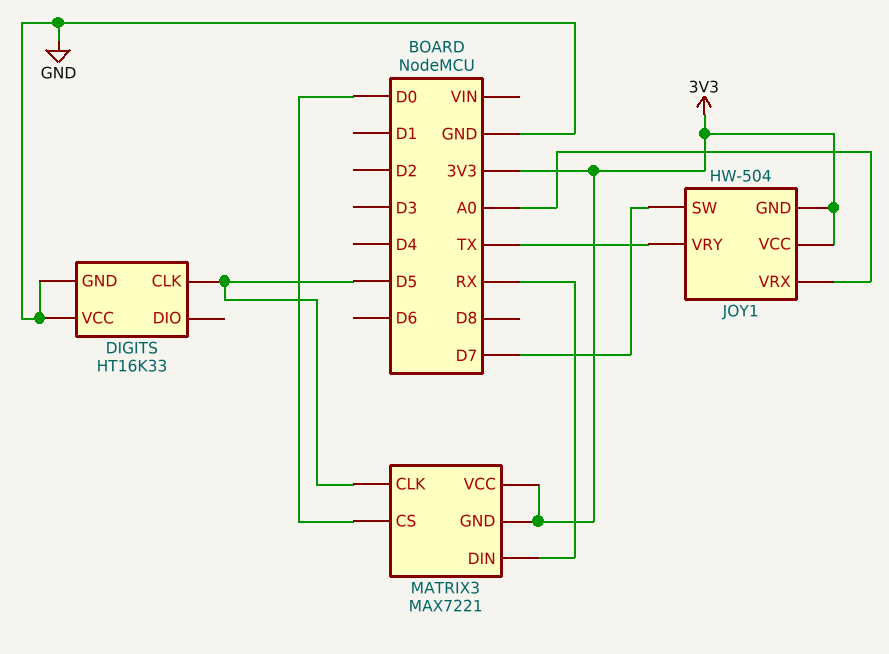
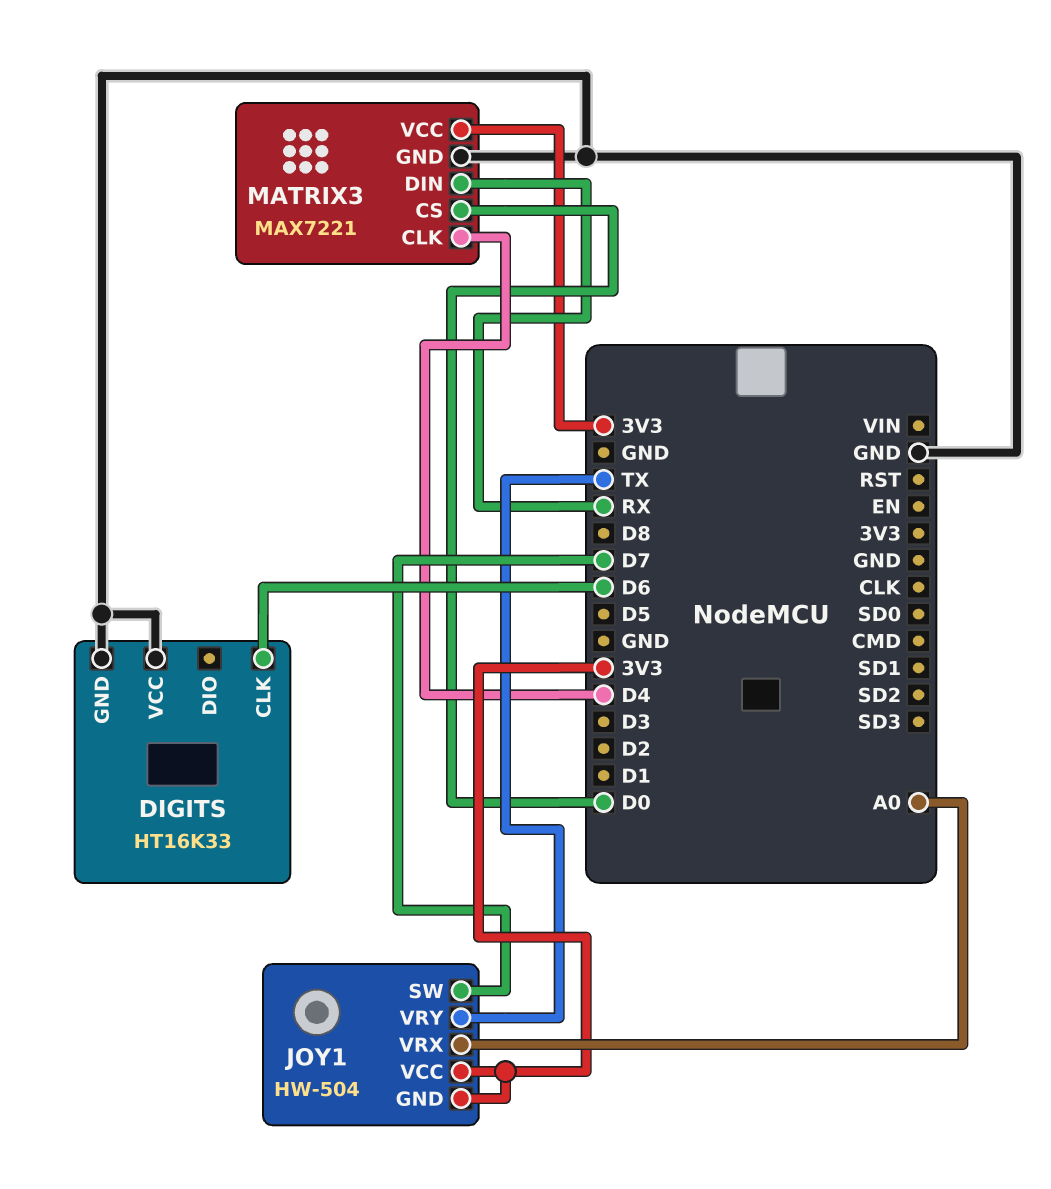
DIGITS pin CLK: D5 -> D6
MATRIX3 pin CLK: D5 -> D4
MATRIX3 pin GND: 3V3 -> GND

